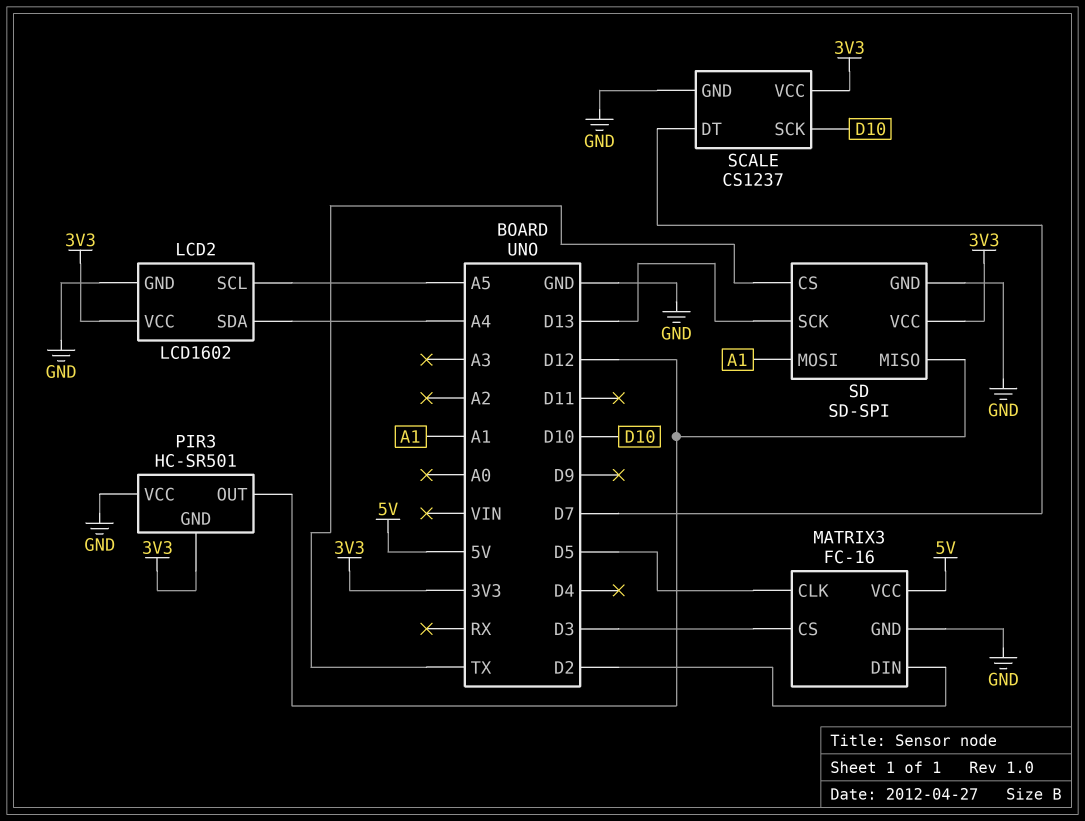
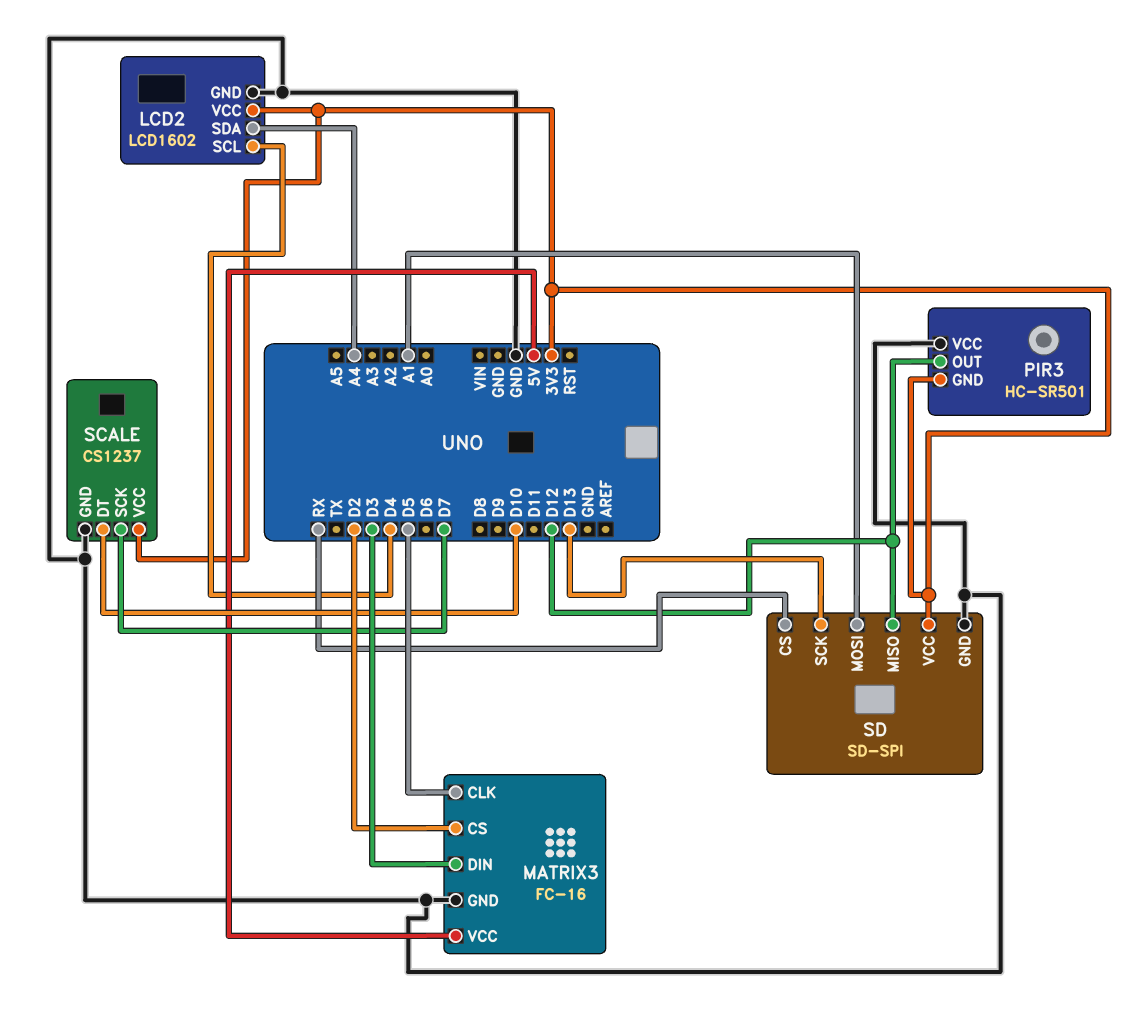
LCD2 pin SCL: A5 -> D4
MATRIX3 pin CS: D3 -> D2
MATRIX3 pin DIN: D2 -> D3
SCALE pin DT: D7 -> D10
SCALE pin SCK: D10 -> D7
SD pin CS: TX -> RX

